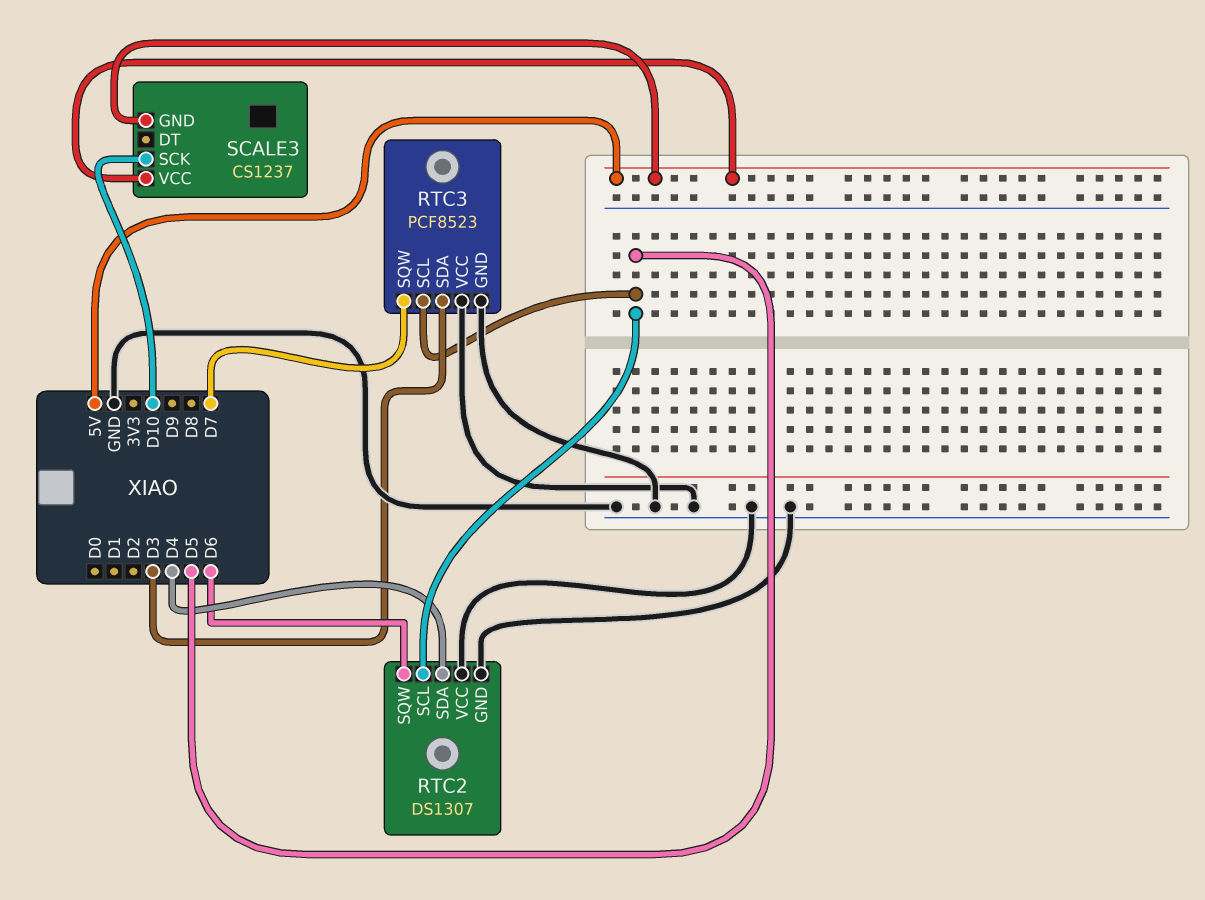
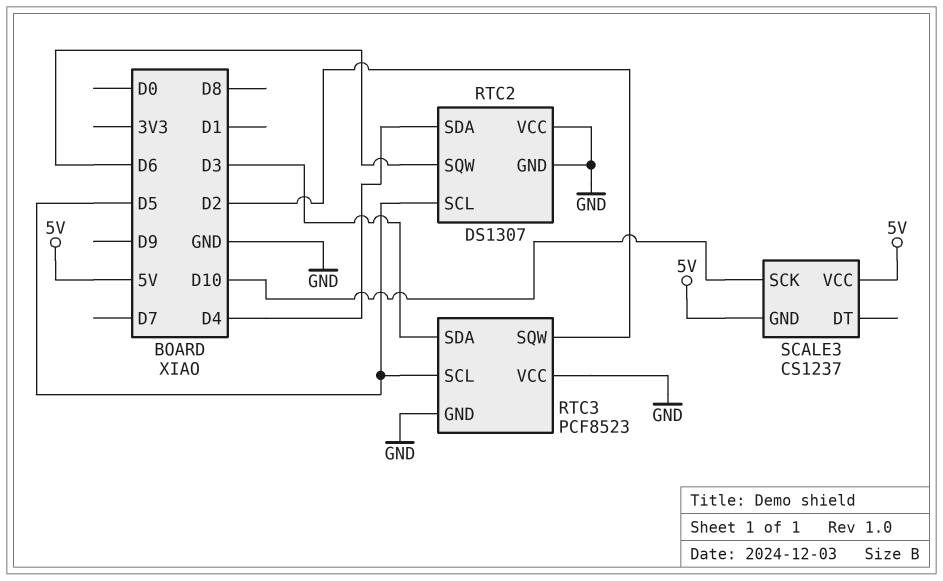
RTC3 pin SQW: D7 -> D2

